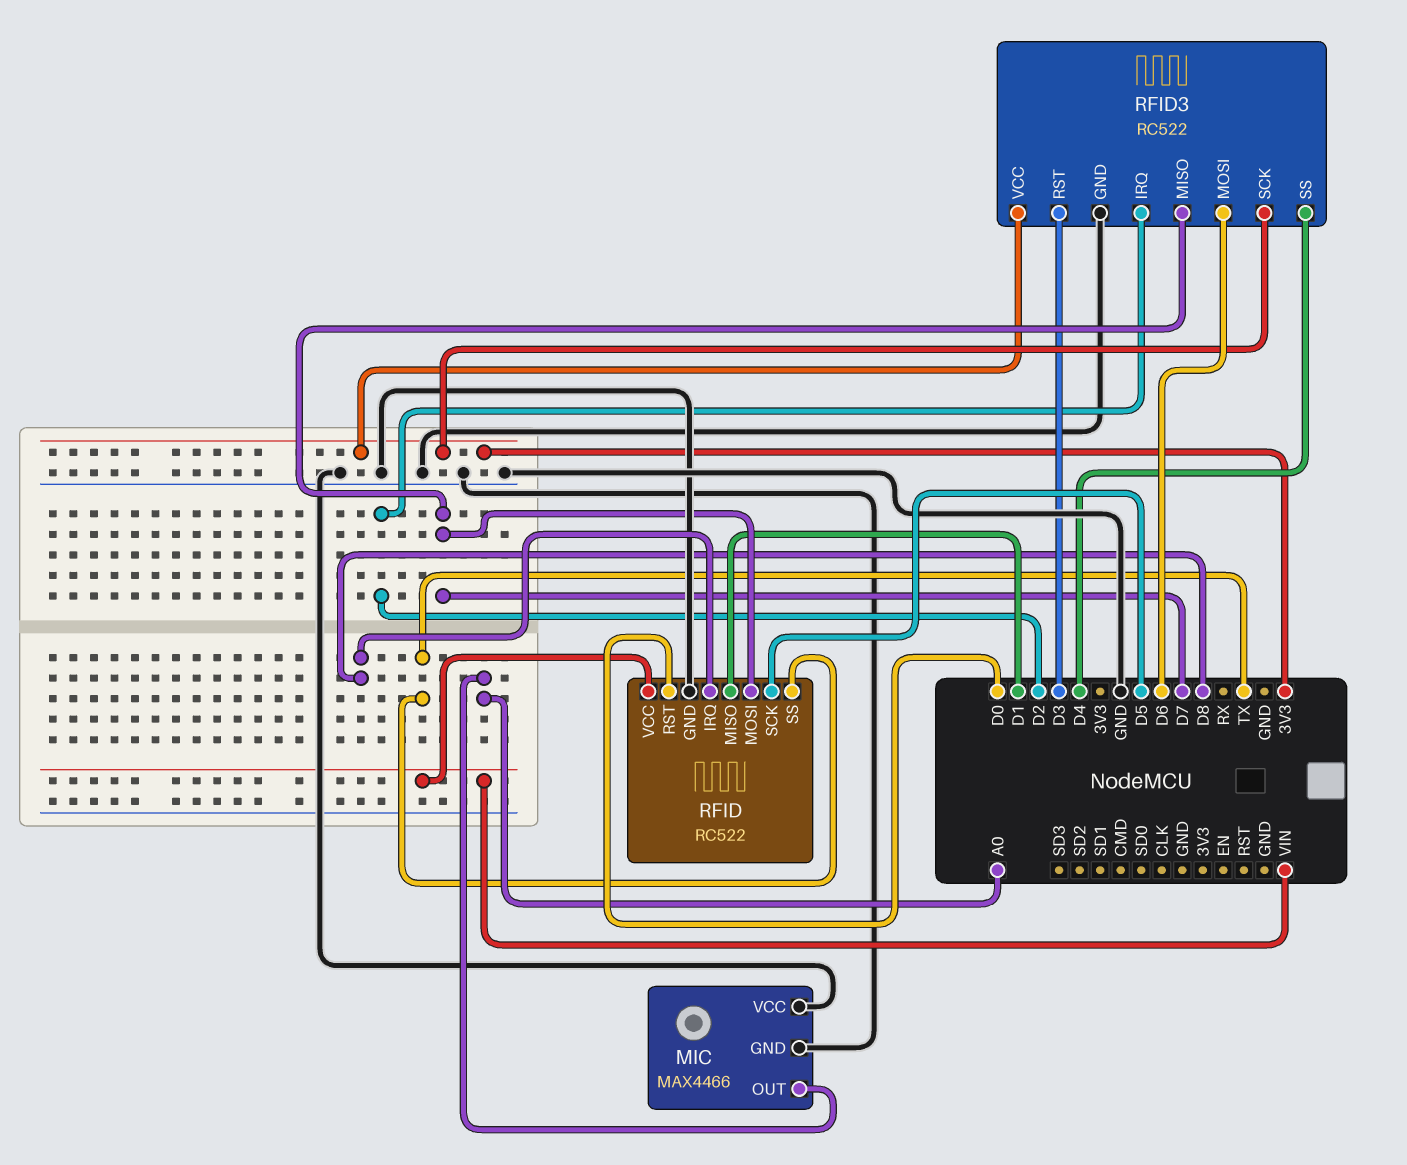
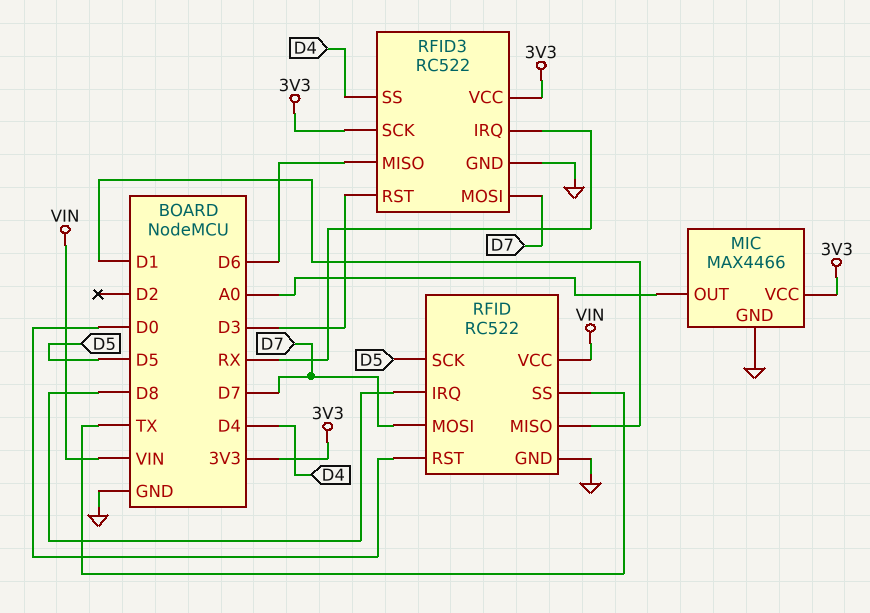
MIC pin VCC: GND -> 3V3
RFID3 pin IRQ: D2 -> RX
RFID3 pin MISO: D7 -> D6
RFID3 pin MOSI: D6 -> D7

